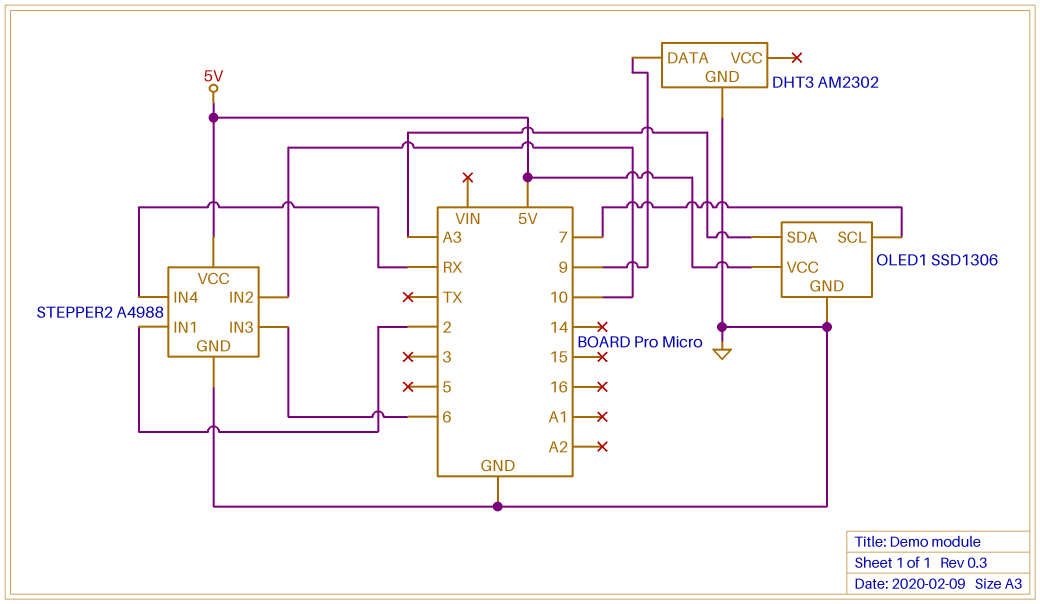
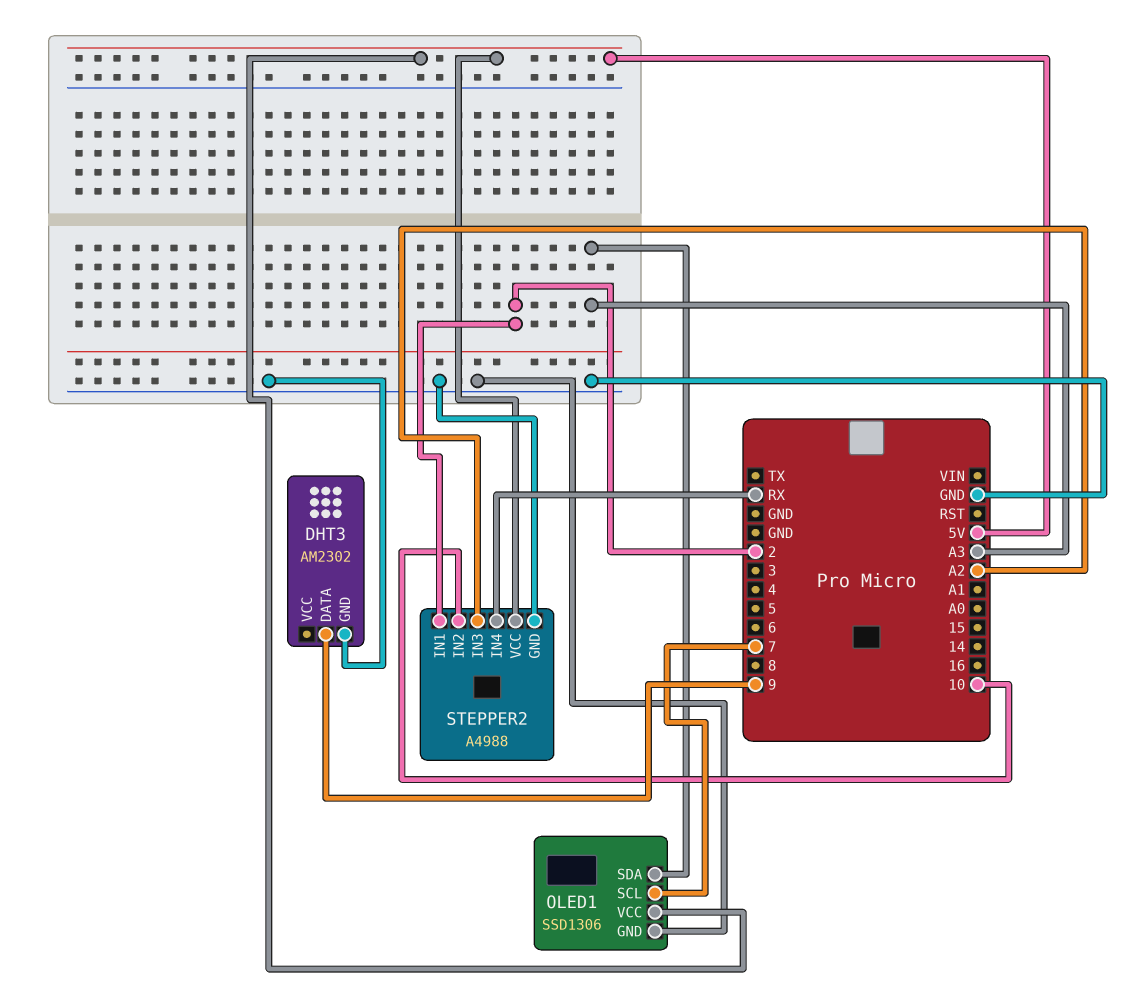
STEPPER2 pin IN3: 6 -> A2

